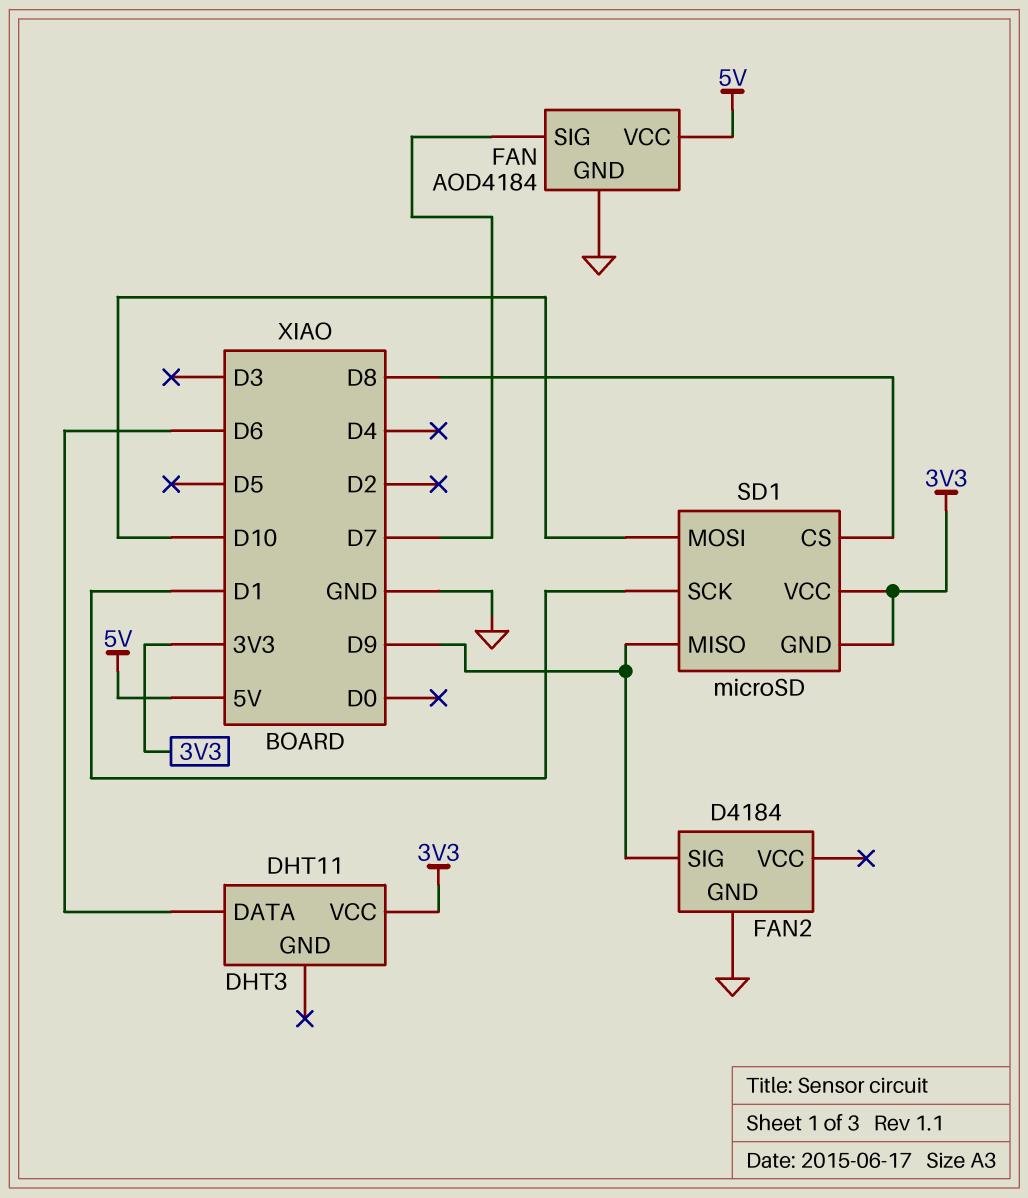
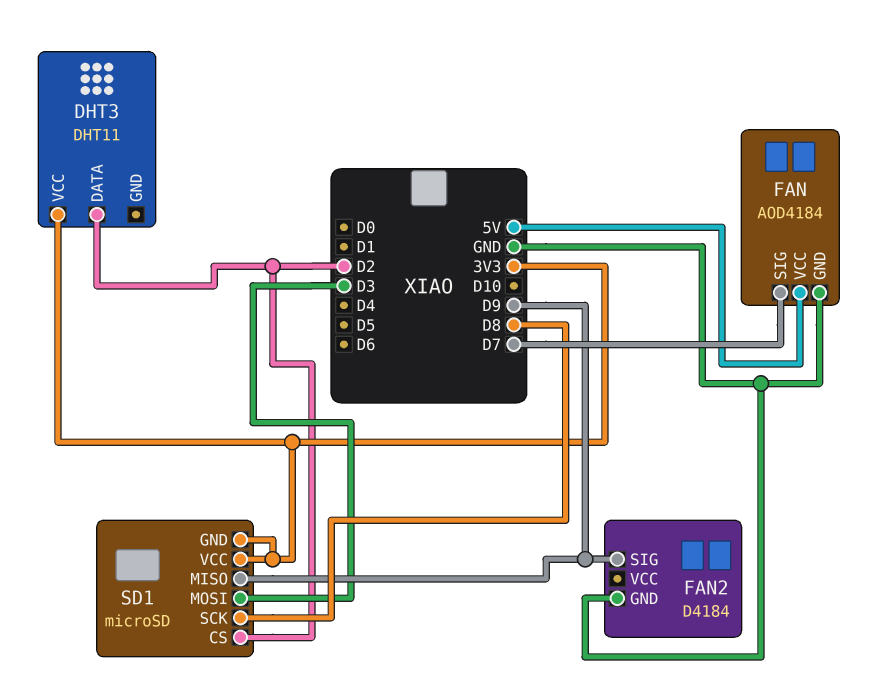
DHT3 pin DATA: D6 -> D2
SD1 pin CS: D8 -> D2
SD1 pin MOSI: D10 -> D3
SD1 pin SCK: D1 -> D8

